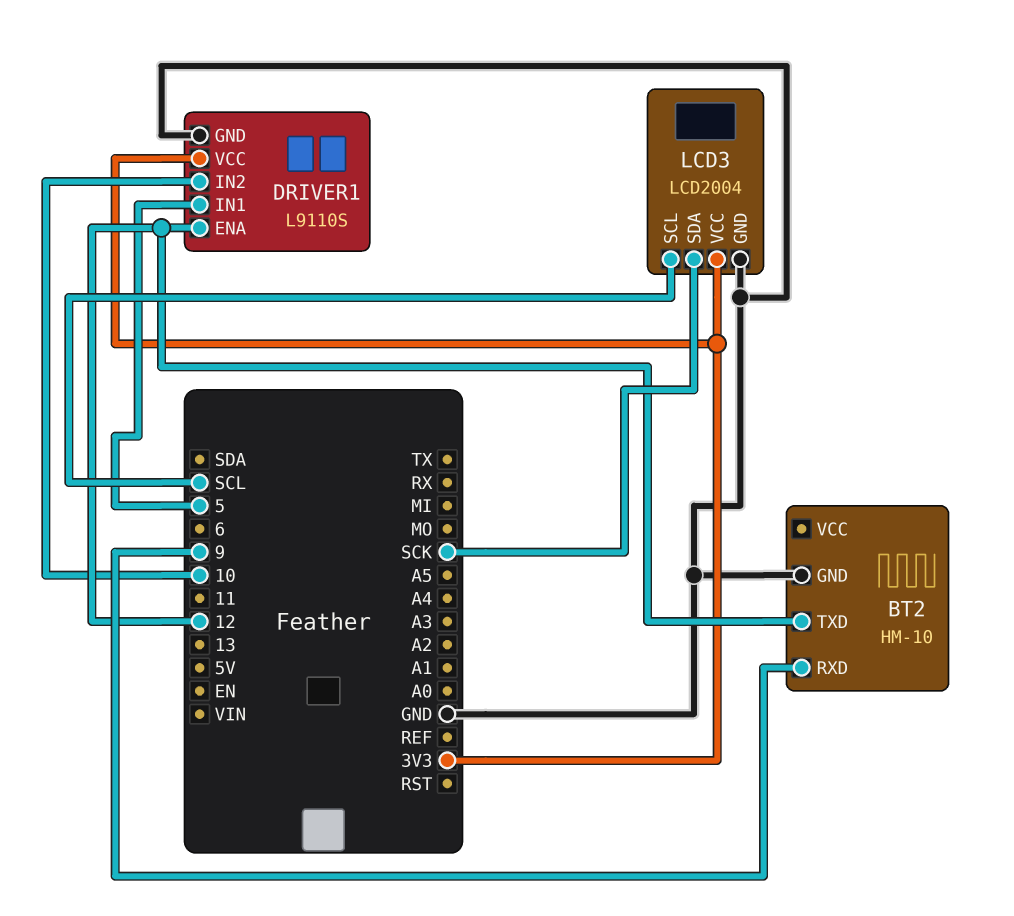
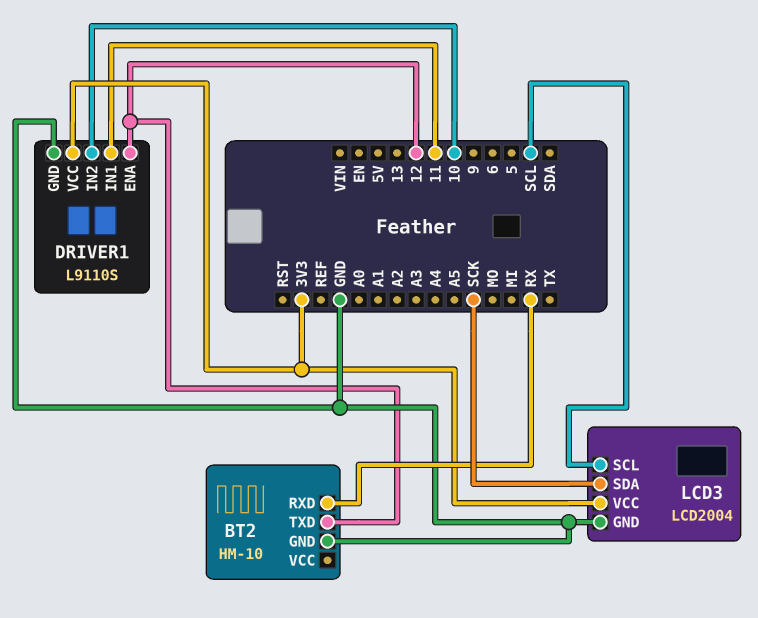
BT2 pin RXD: 9 -> RX
DRIVER1 pin IN1: 5 -> 11

